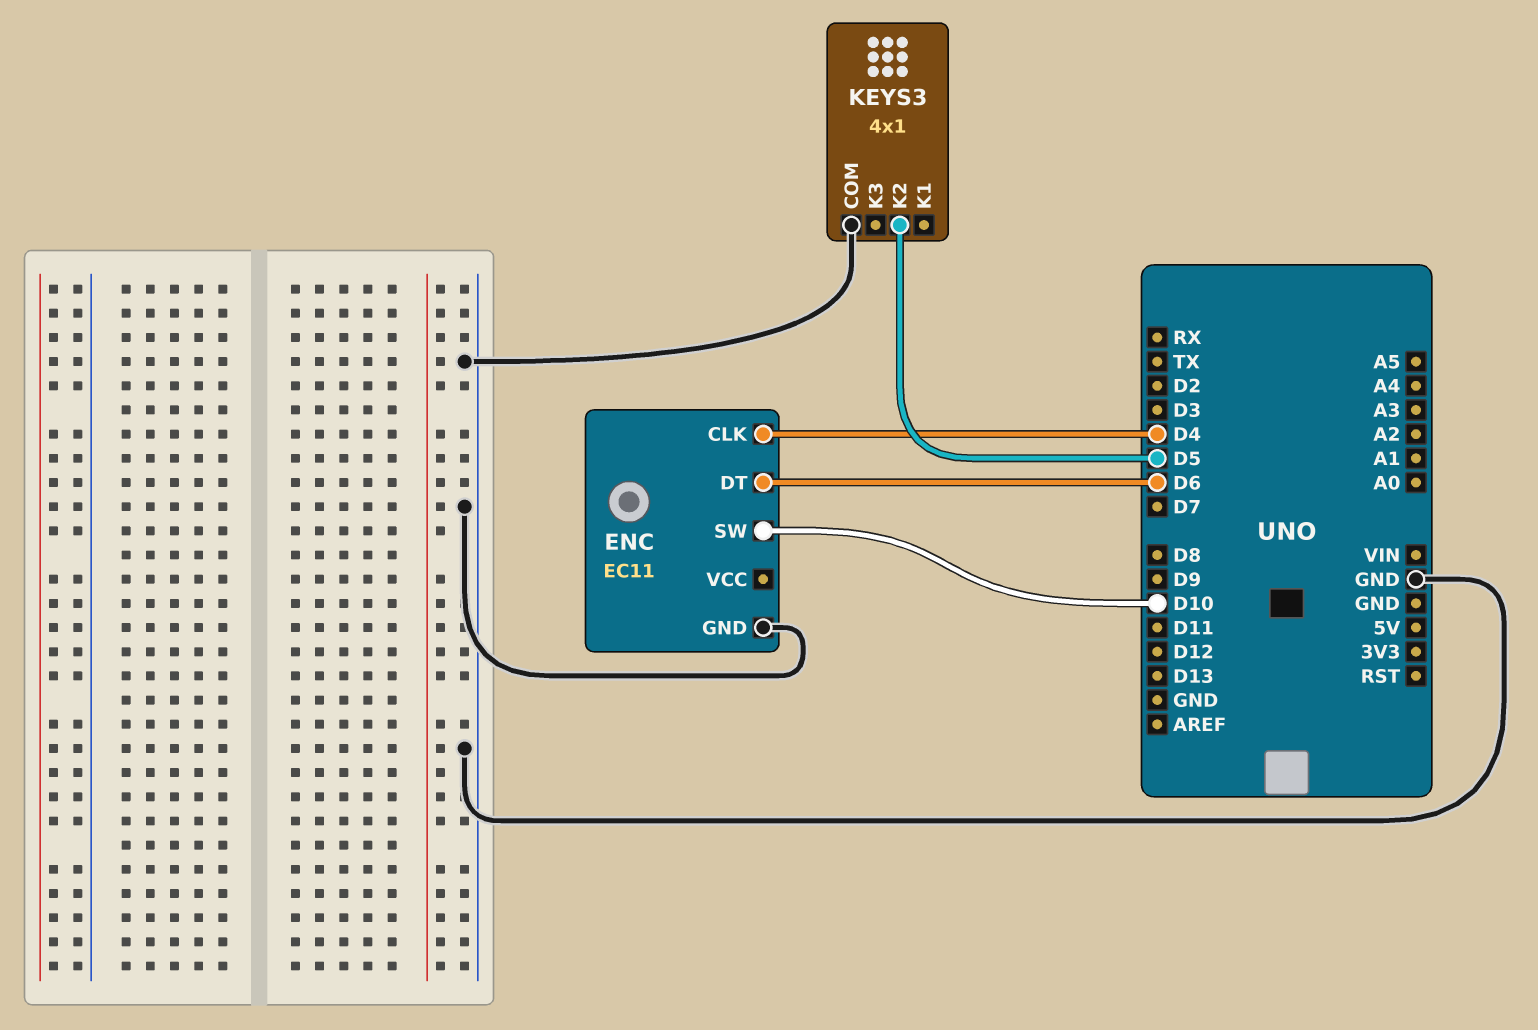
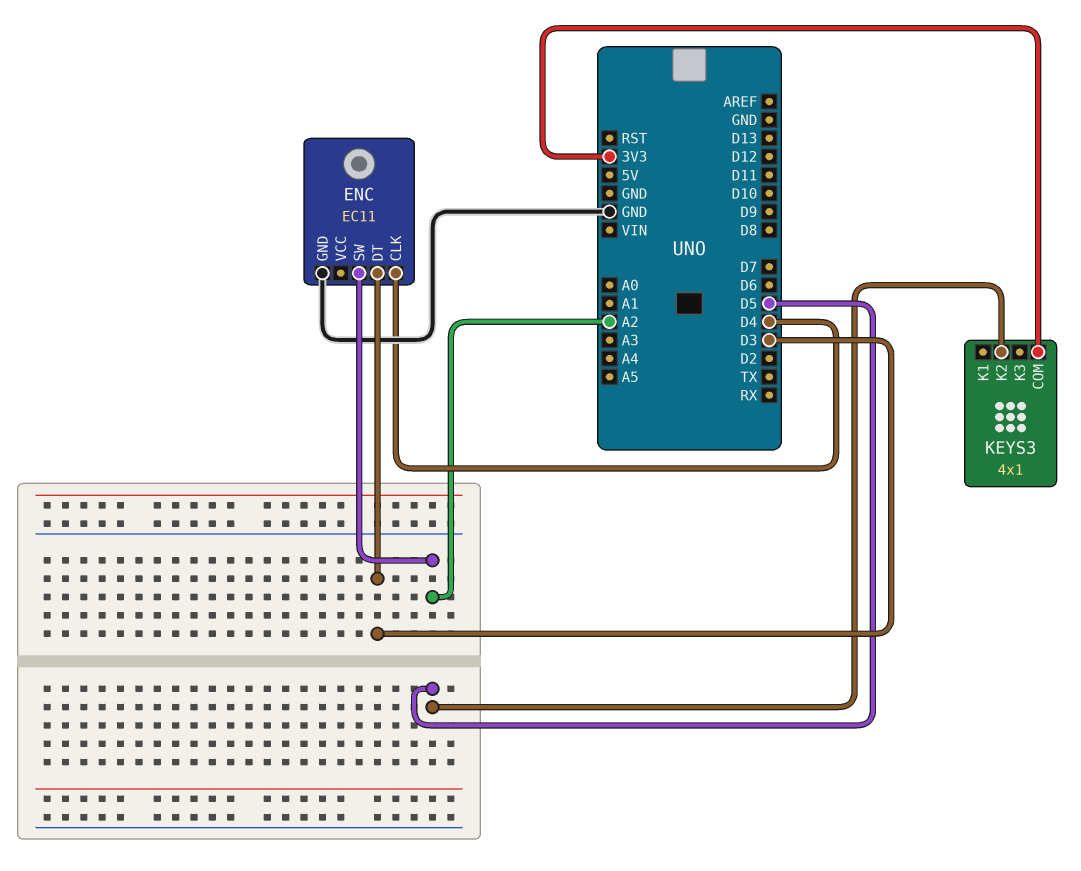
ENC pin DT: D6 -> D3
ENC pin SW: D10 -> A2
KEYS3 pin COM: GND -> 3V3

